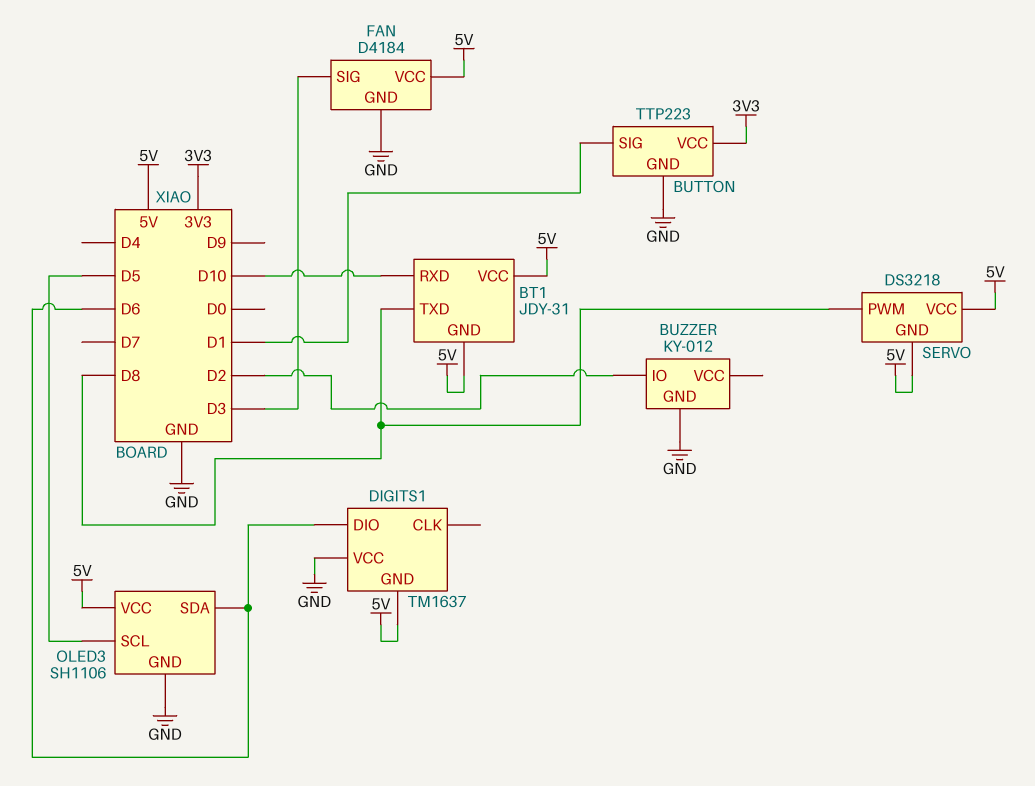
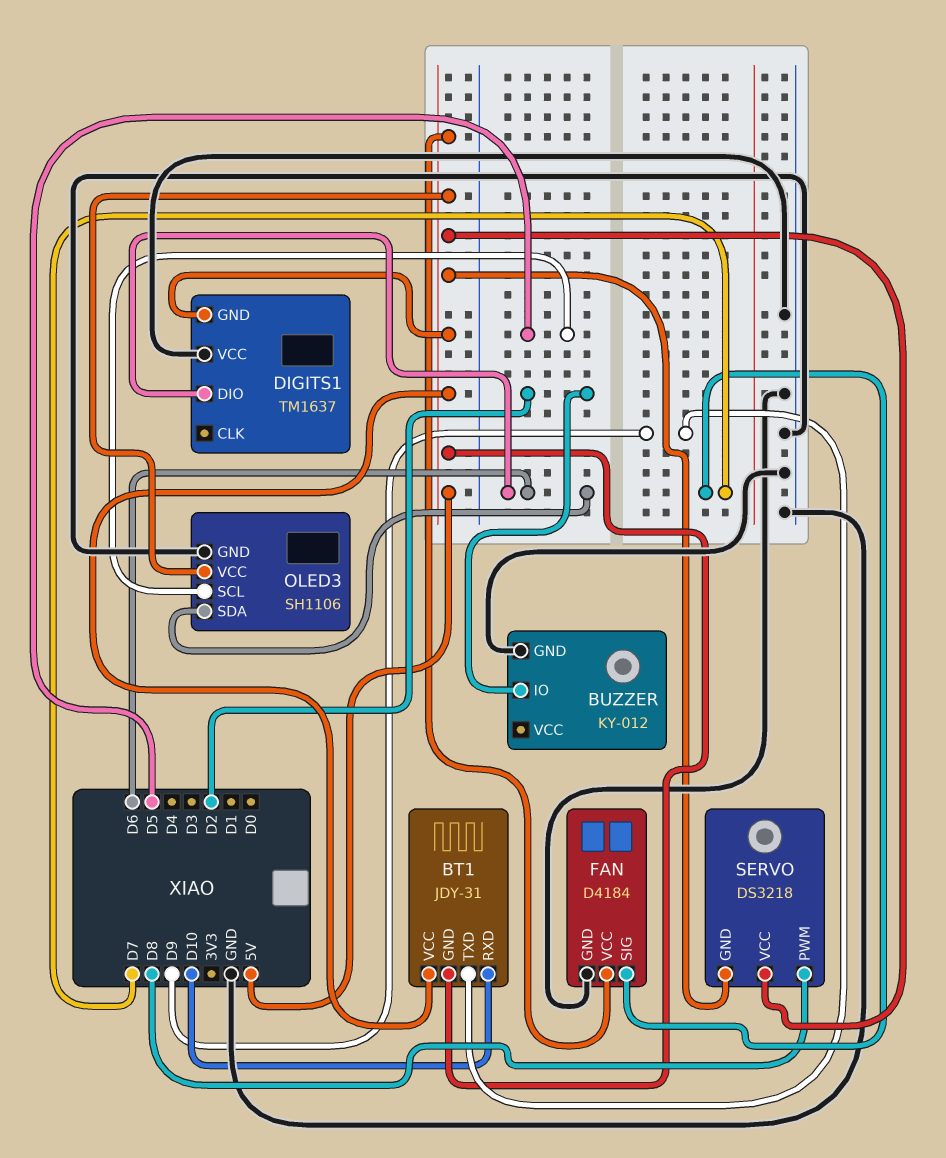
BT1 pin TXD: D8 -> D9
BUTTON: TTP223 -> none
BUTTON pin GND: GND -> none
BUTTON pin SIG: D1 -> none
BUTTON pin VCC: 3V3 -> none
FAN pin SIG: D3 -> D7

